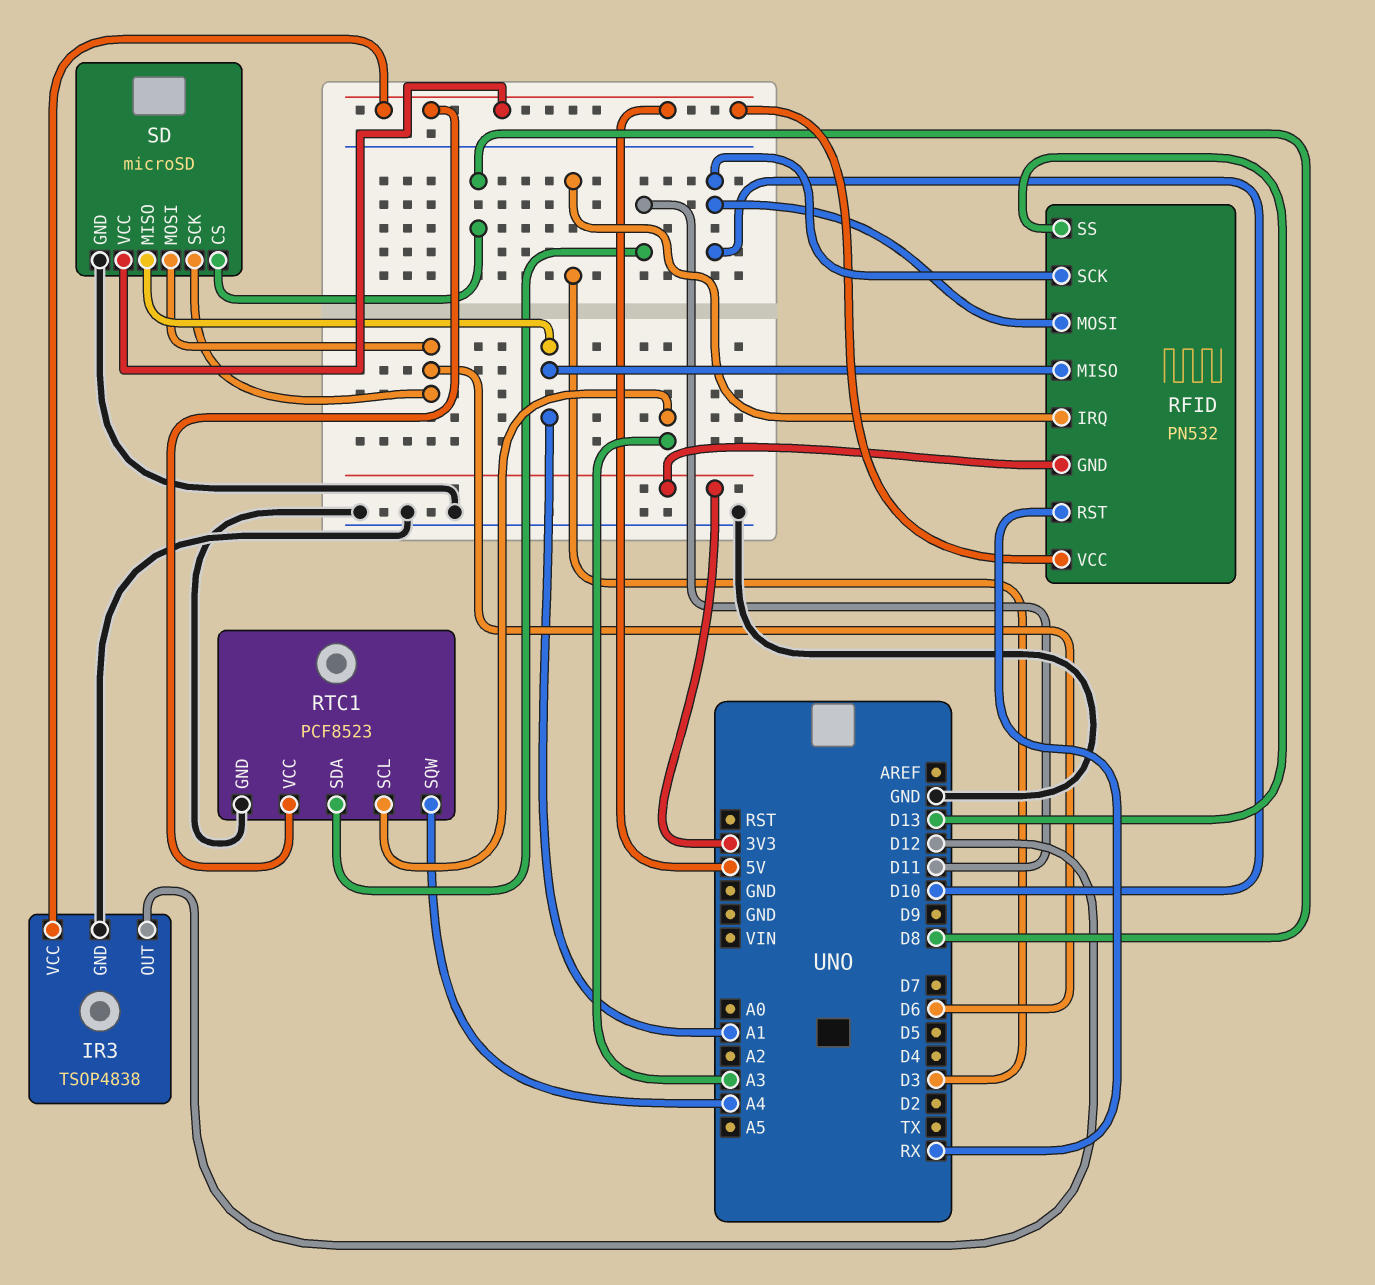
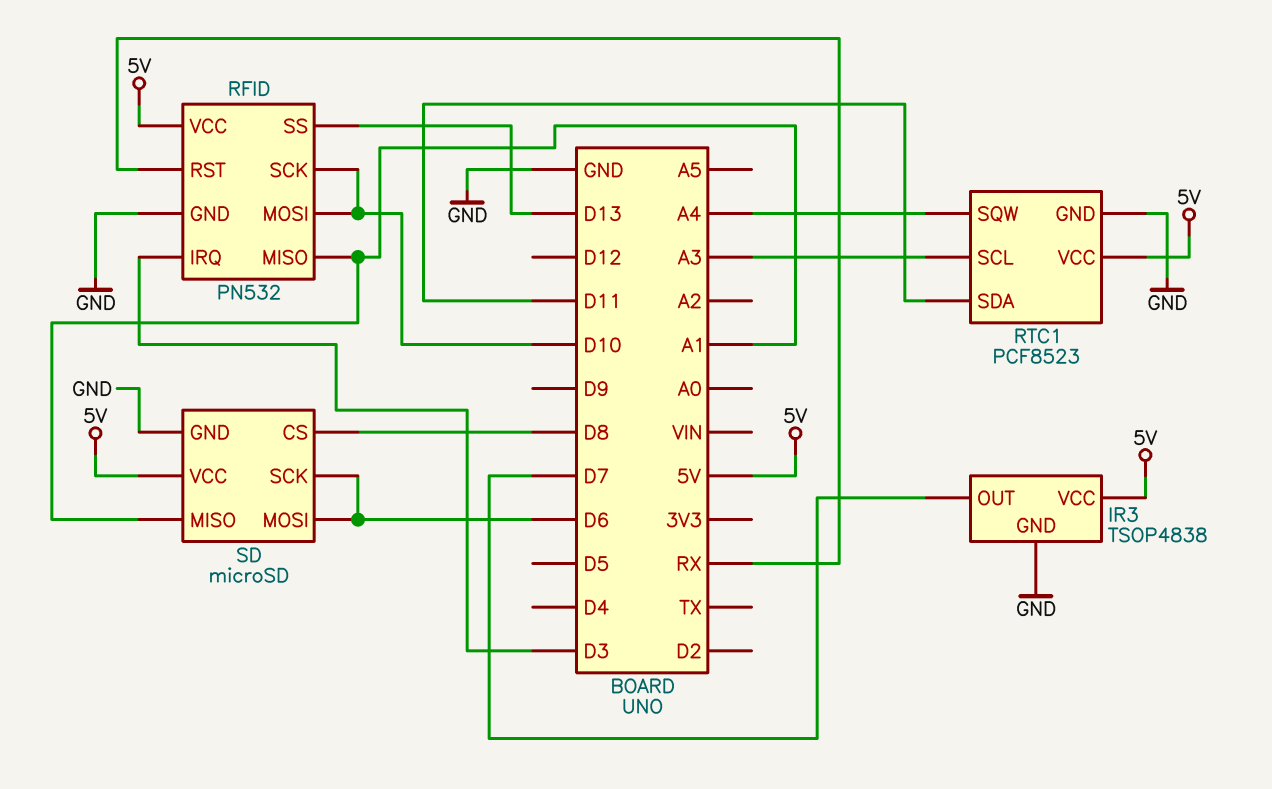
IR3 pin OUT: D12 -> D7
RFID pin GND: 3V3 -> GND

